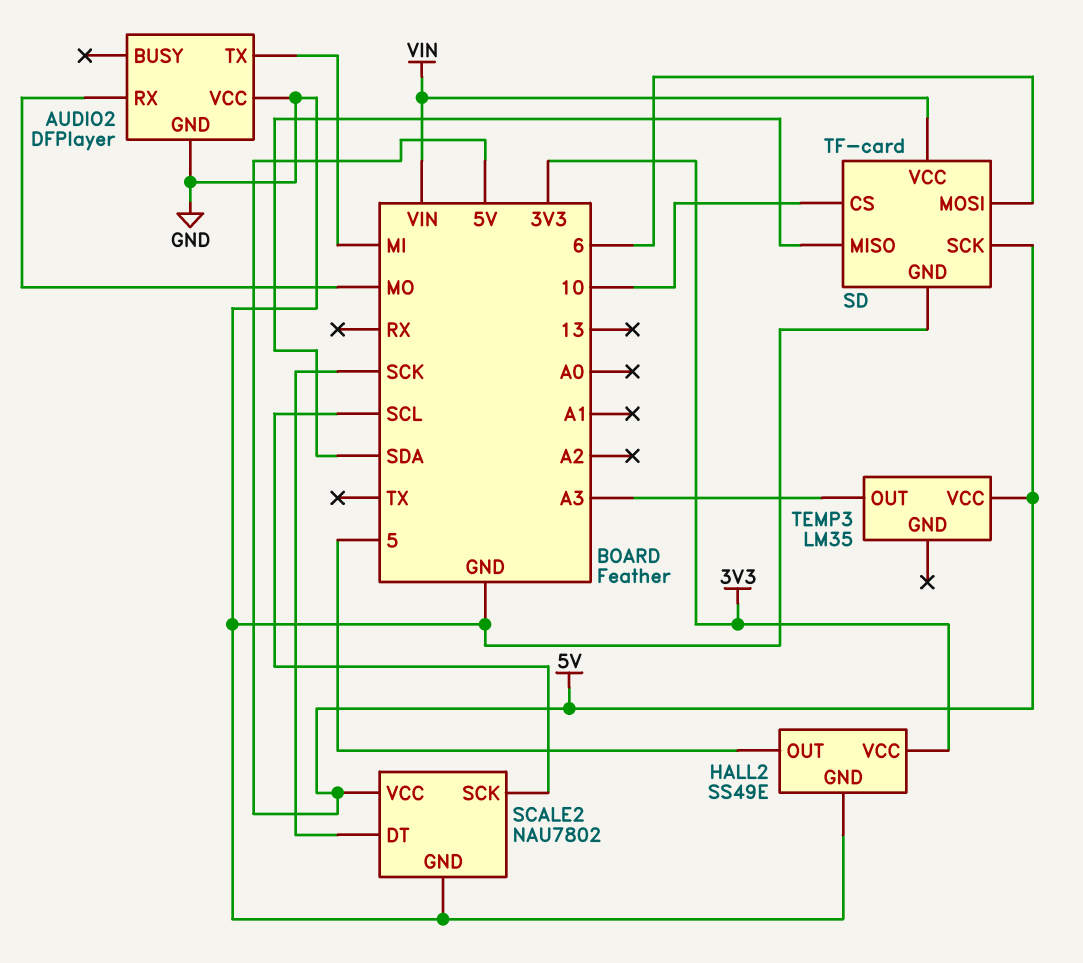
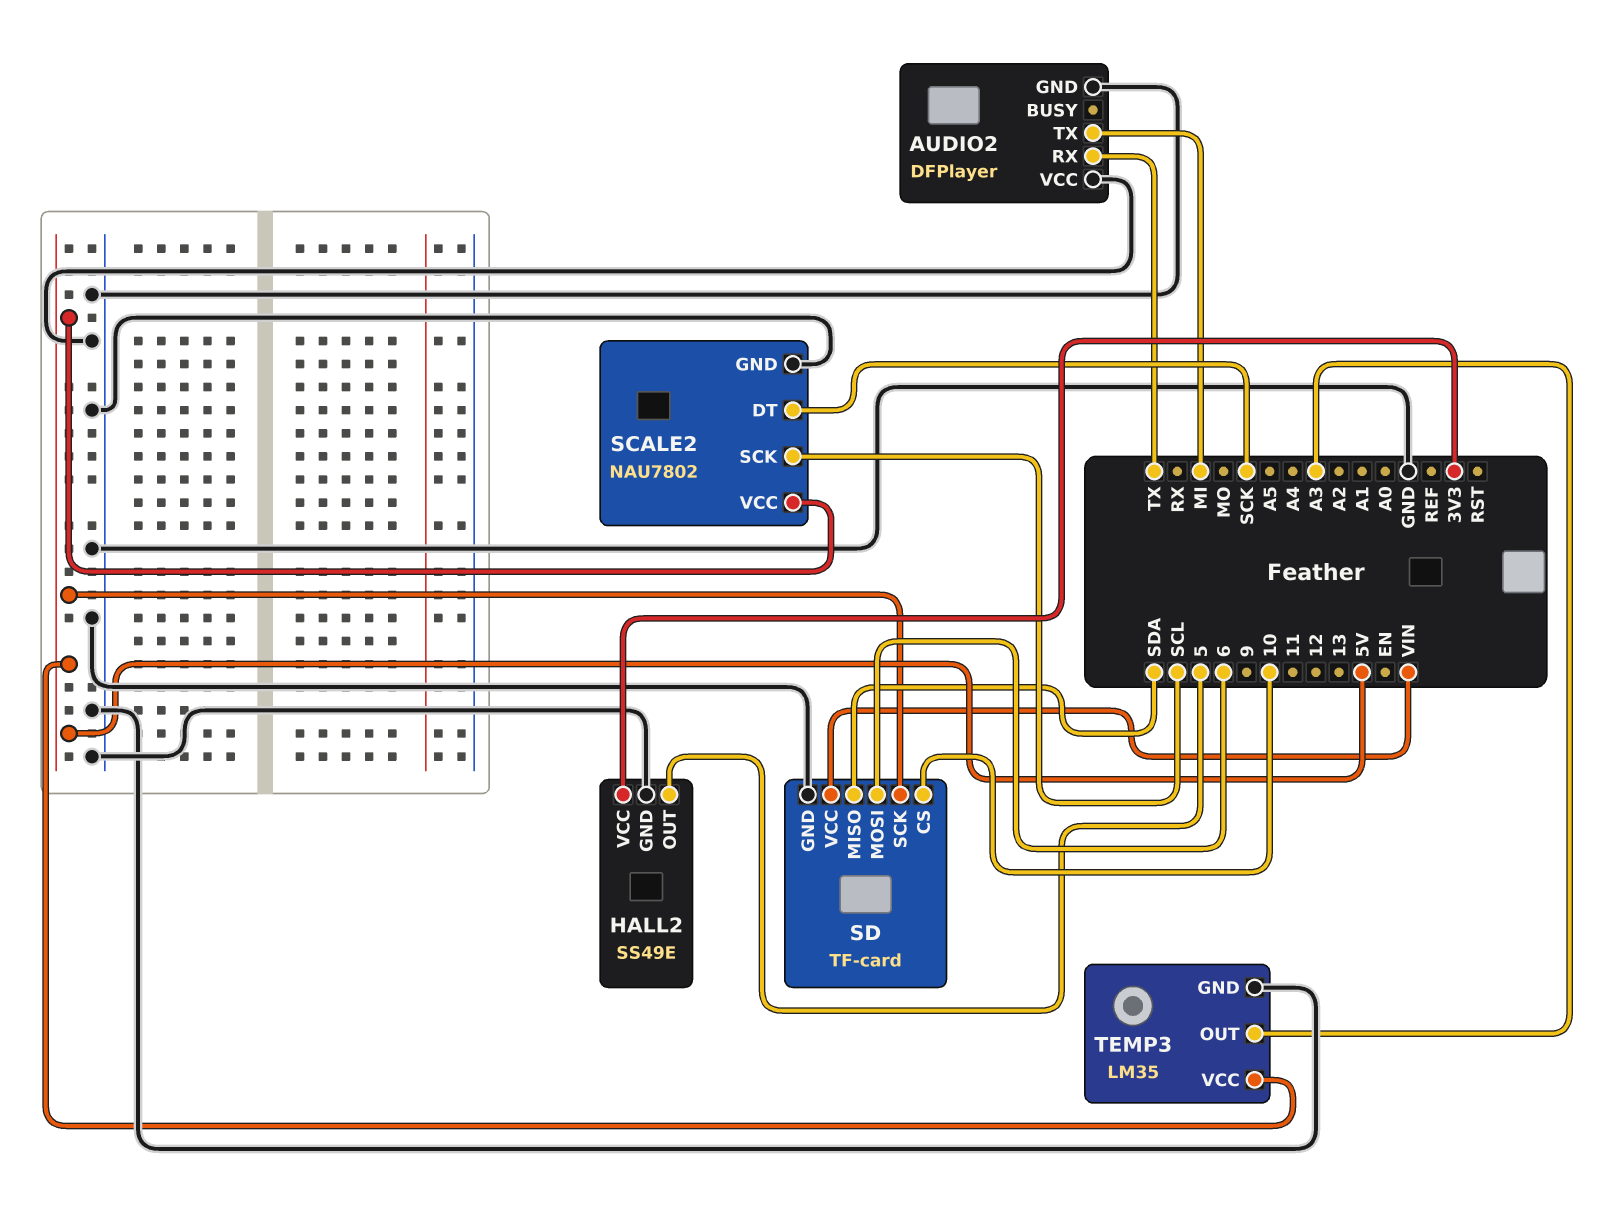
AUDIO2 pin RX: MO -> TX
TEMP3 pin GND: none -> GND

